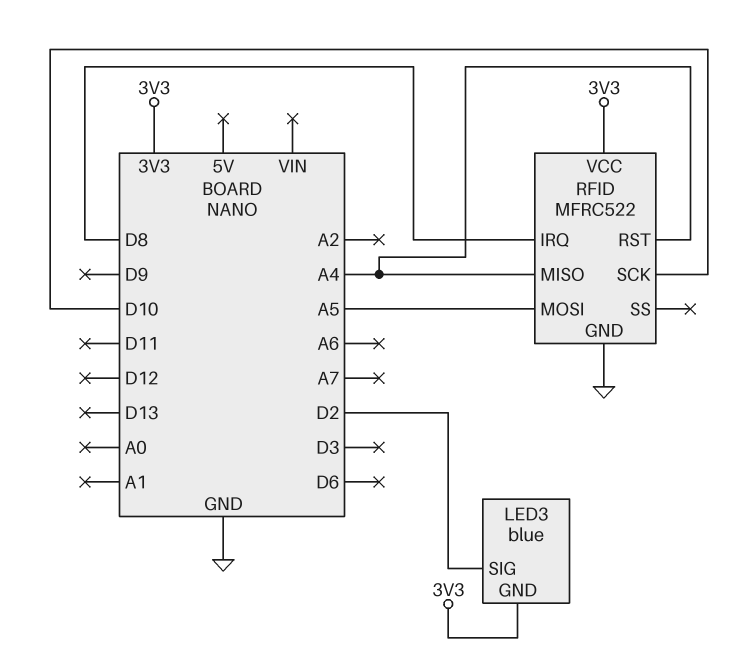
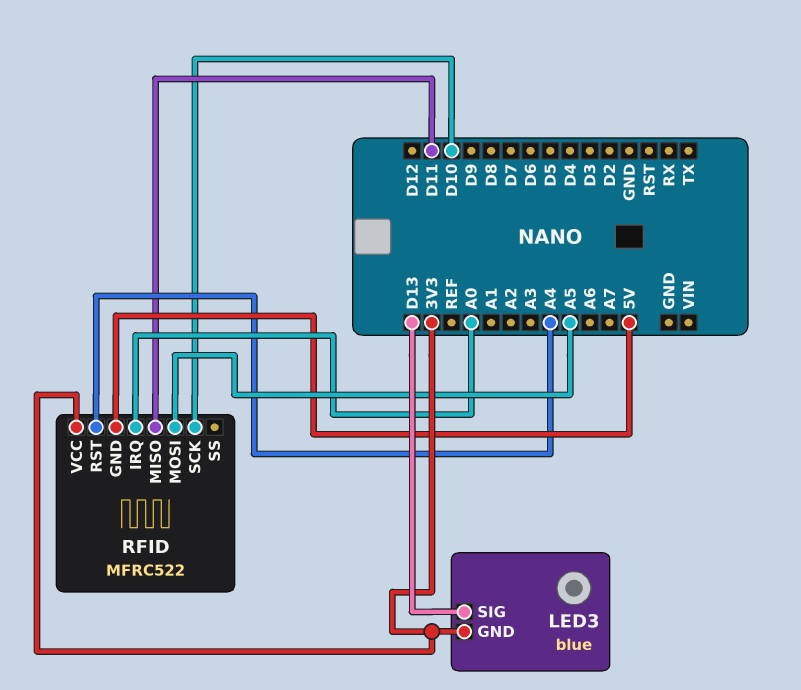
LED3 pin SIG: D2 -> D13
RFID pin GND: GND -> 5V
RFID pin IRQ: D8 -> A0
RFID pin MISO: A4 -> D11

